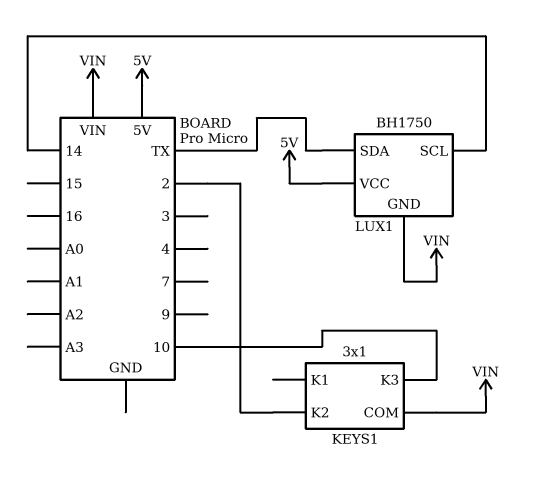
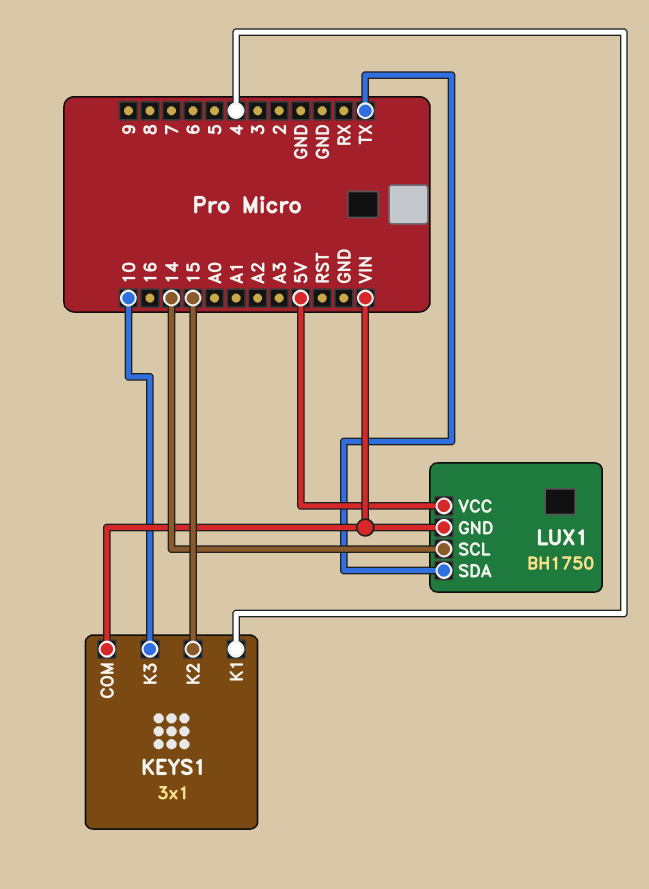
KEYS1 pin K1: none -> 4
KEYS1 pin K2: 2 -> 15

